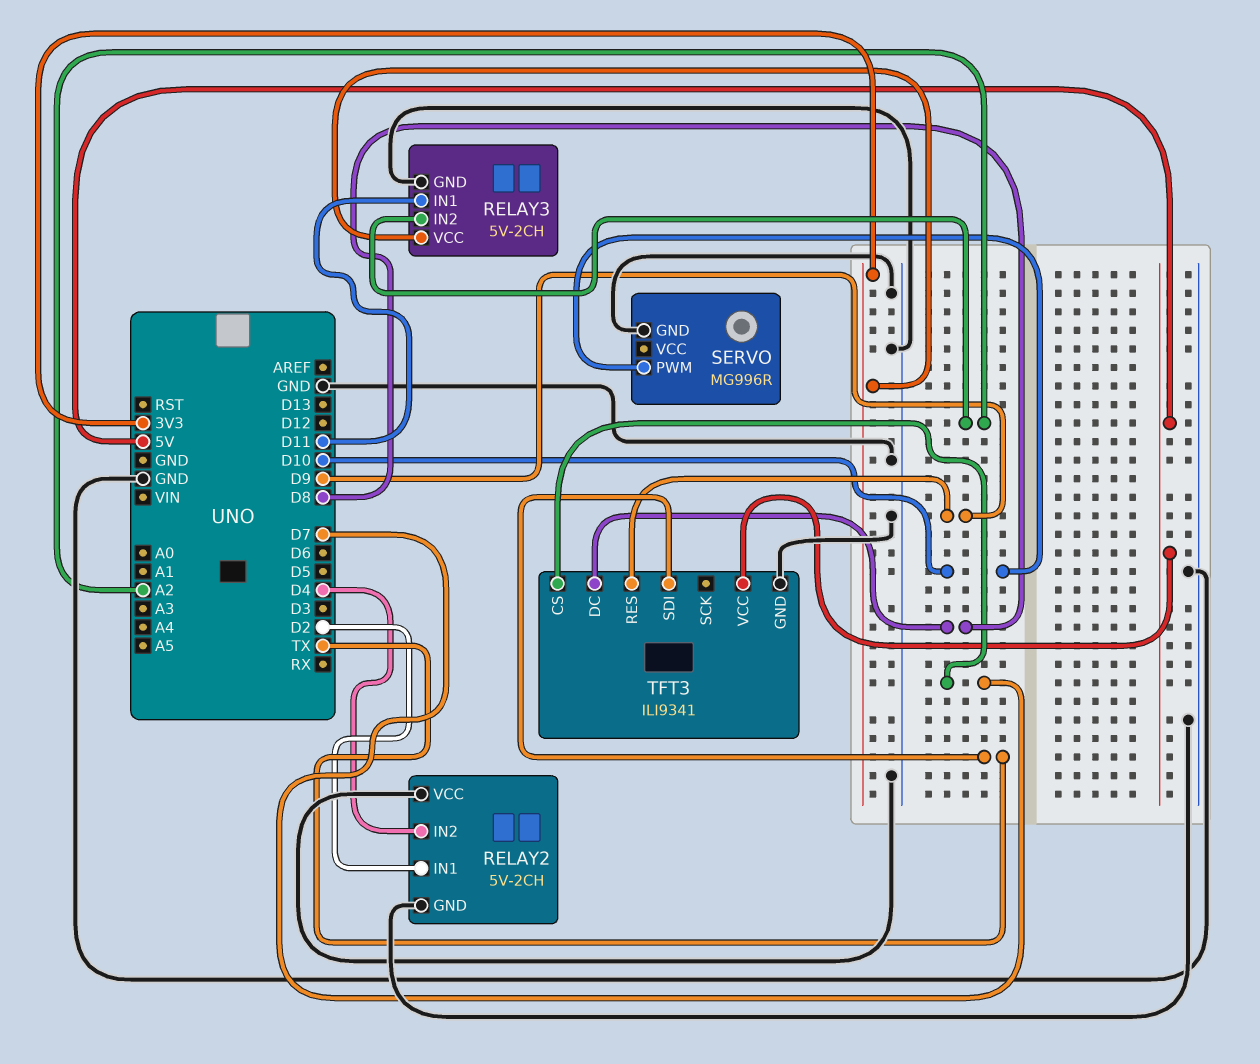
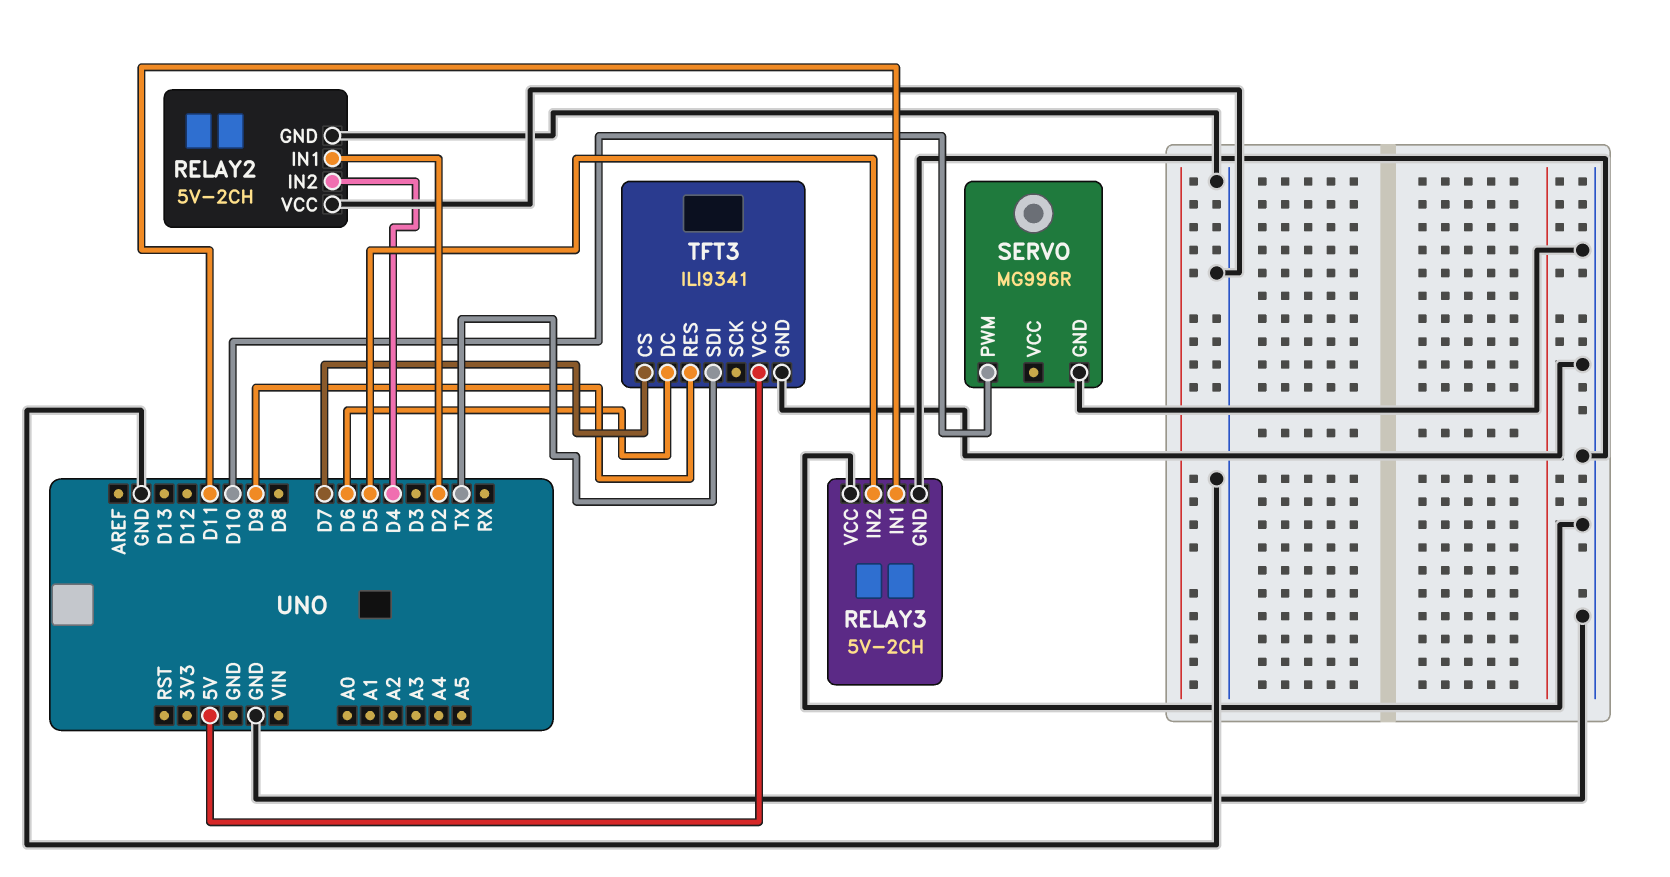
RELAY3 pin IN2: A2 -> D5
RELAY3 pin VCC: 3V3 -> GND
TFT3 pin DC: D8 -> D6

